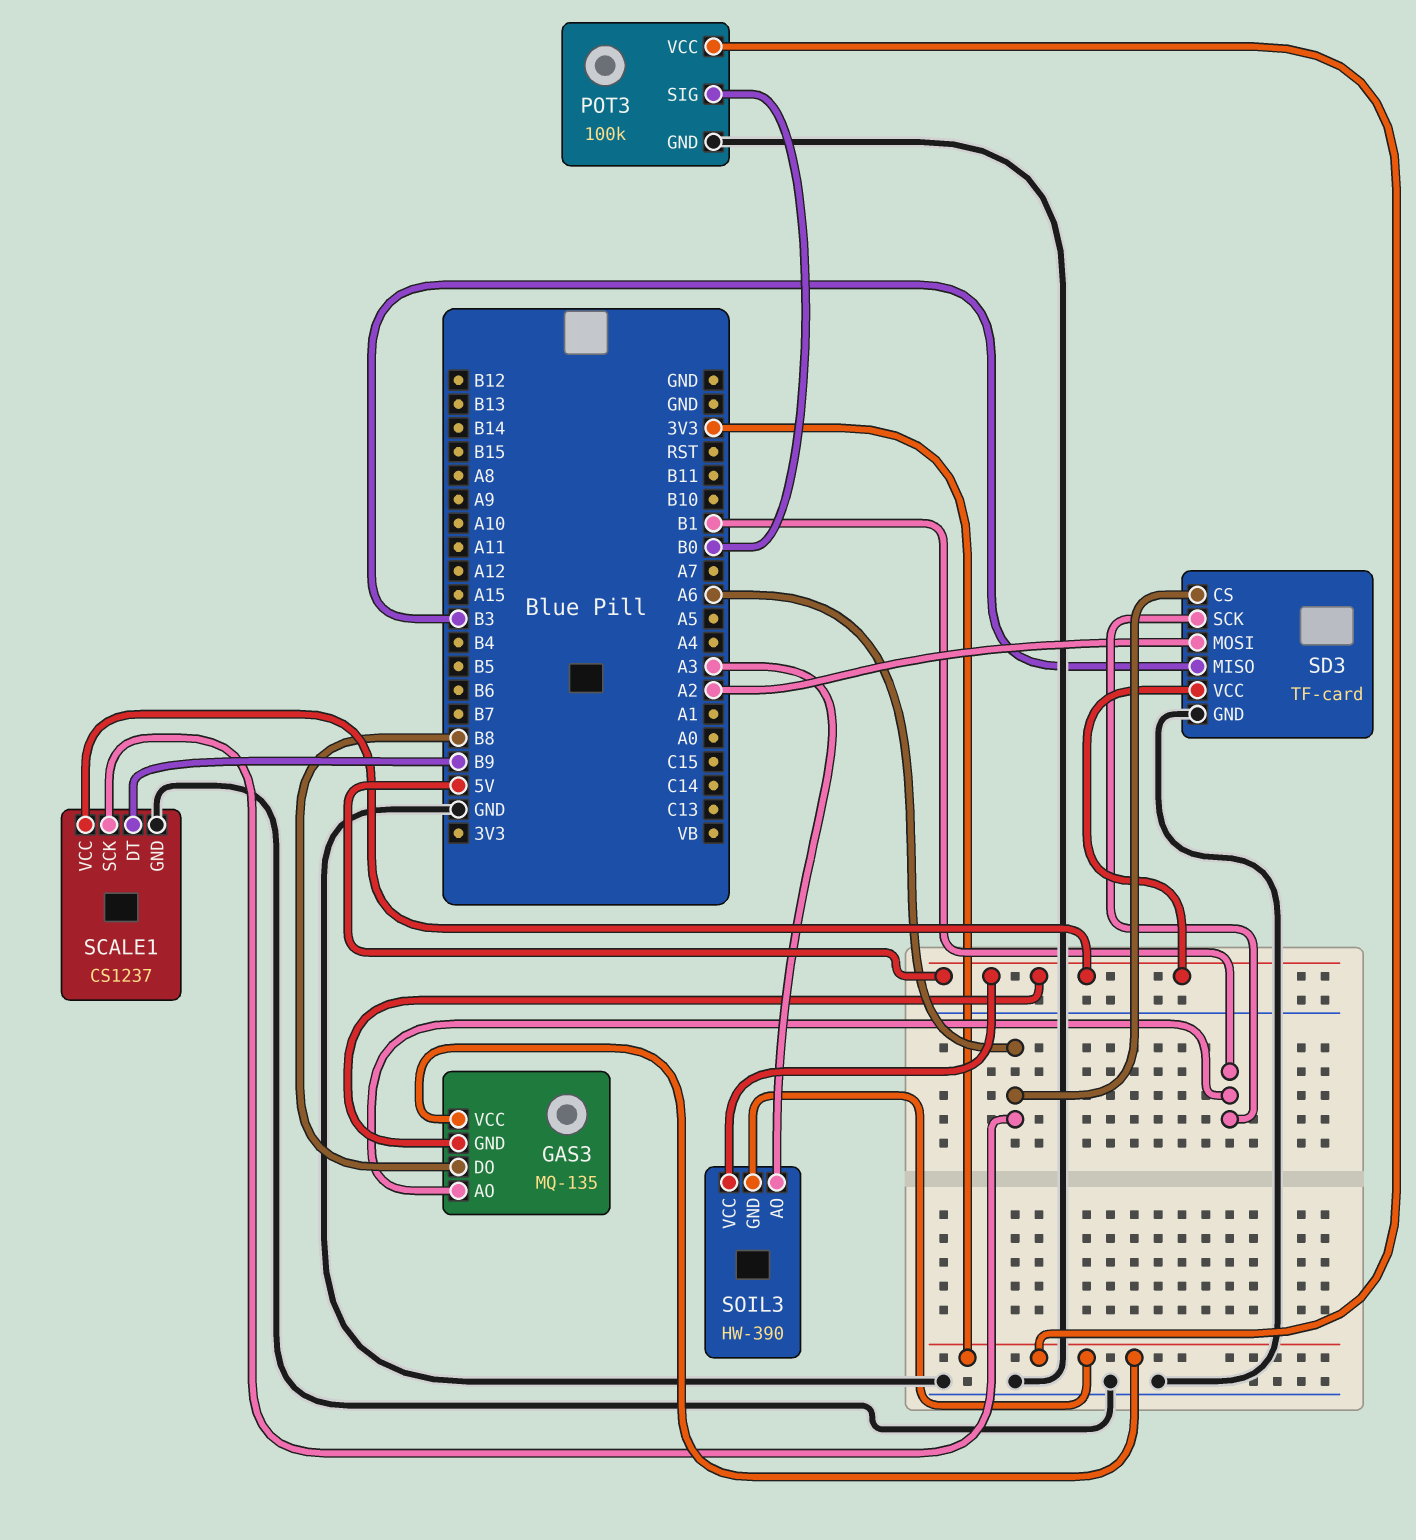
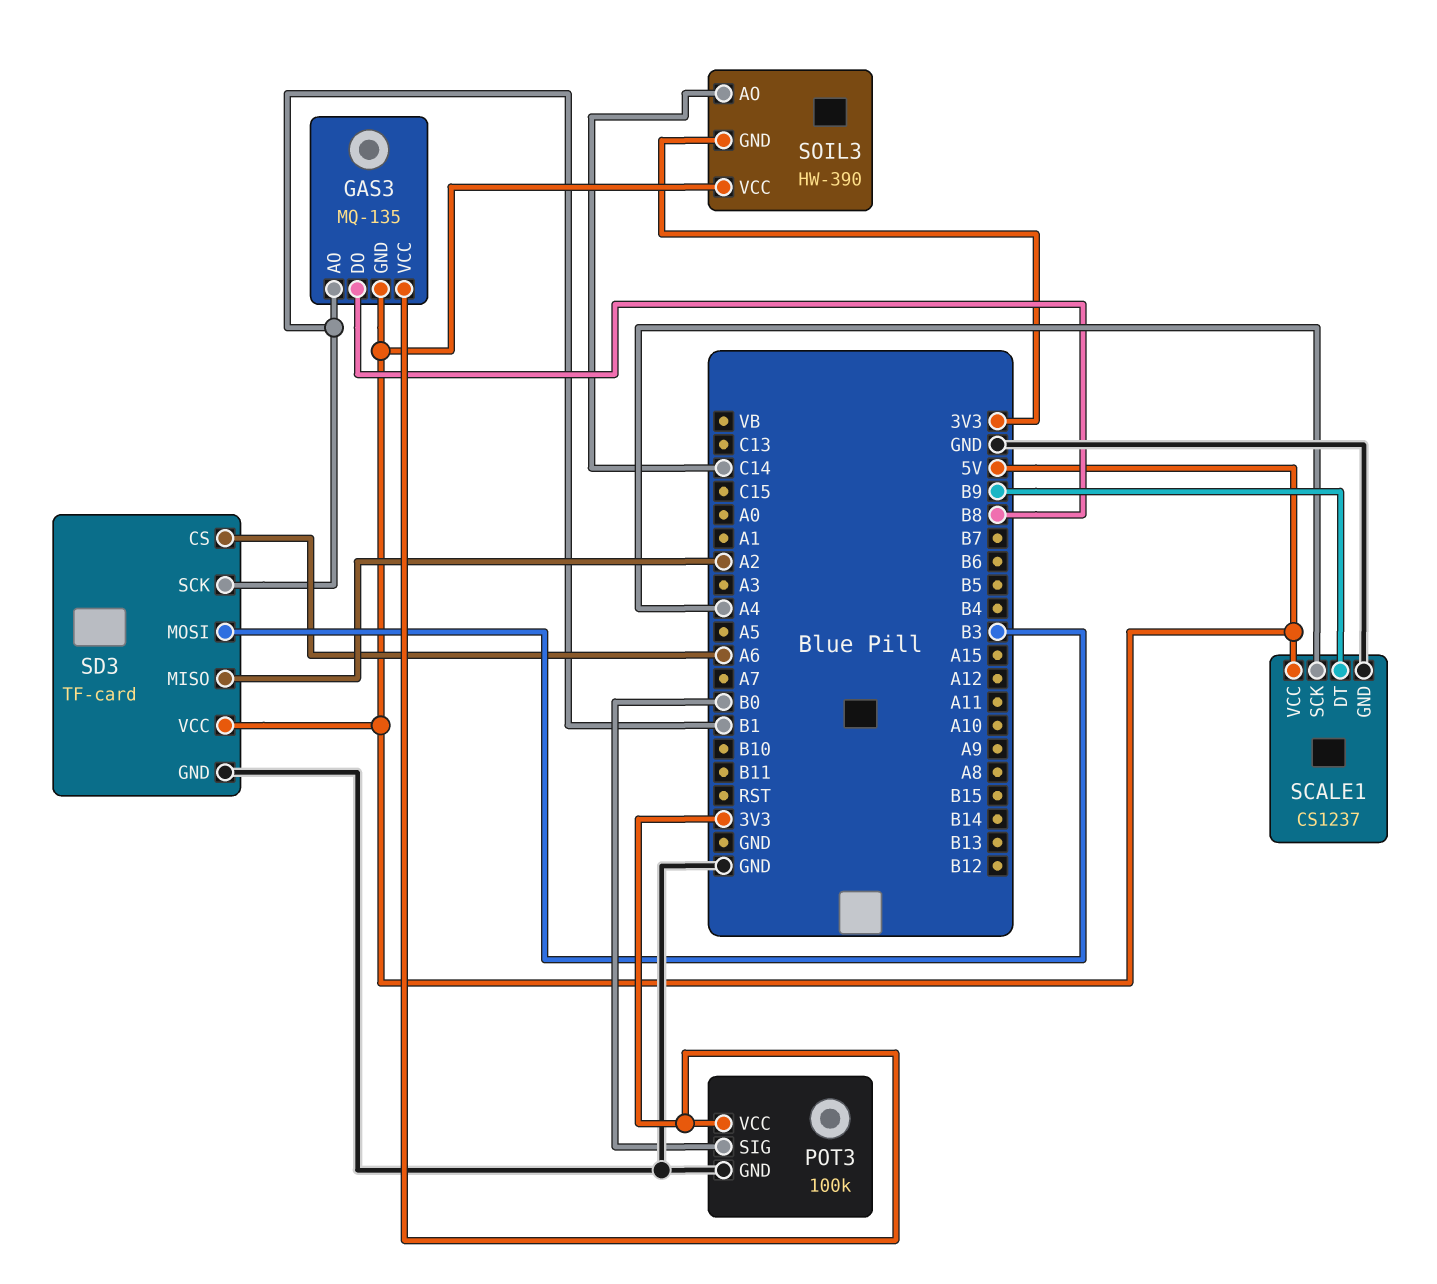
SCALE1 pin SCK: A6 -> A4
SD3 pin MISO: B3 -> A2
SD3 pin MOSI: A2 -> B3
SOIL3 pin AO: A3 -> C14

